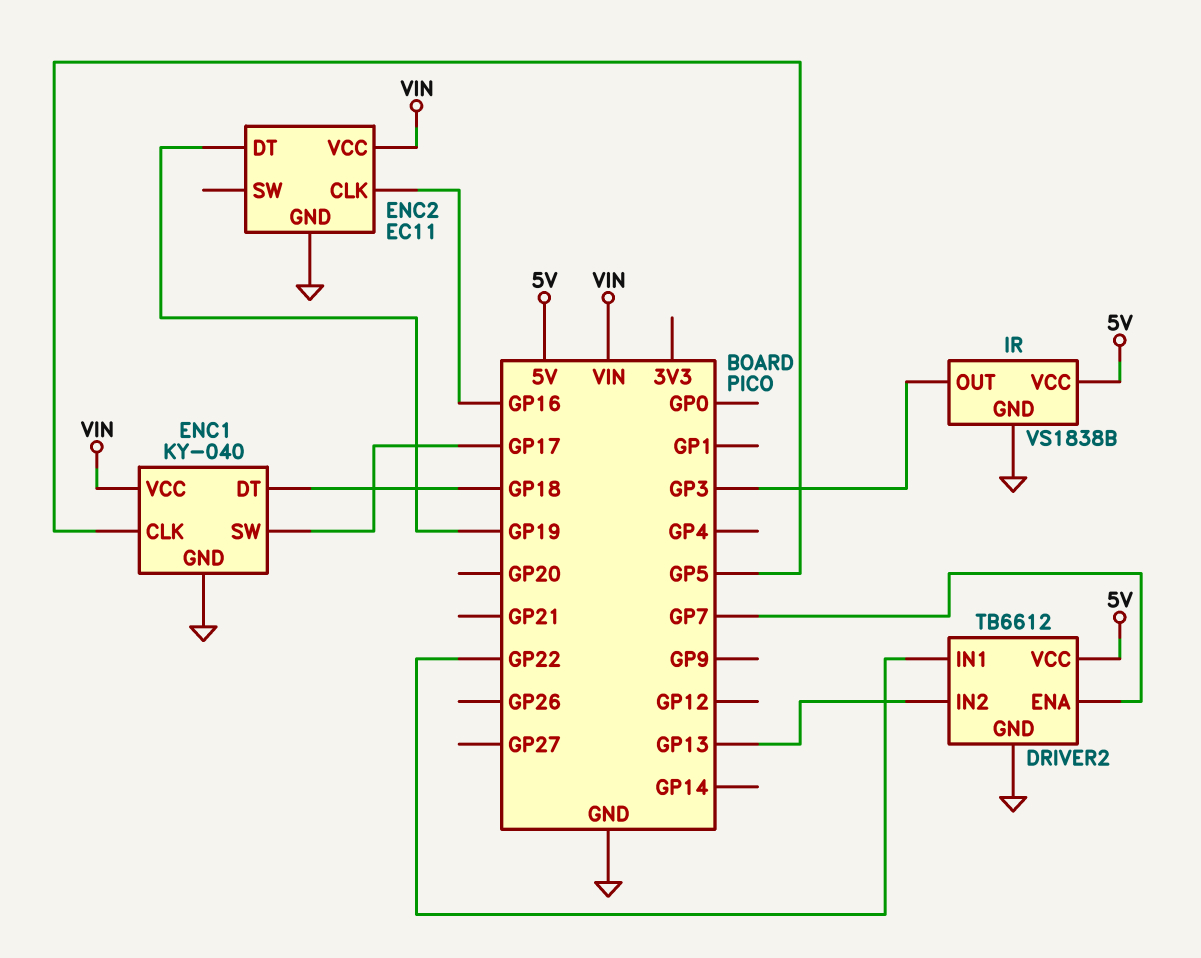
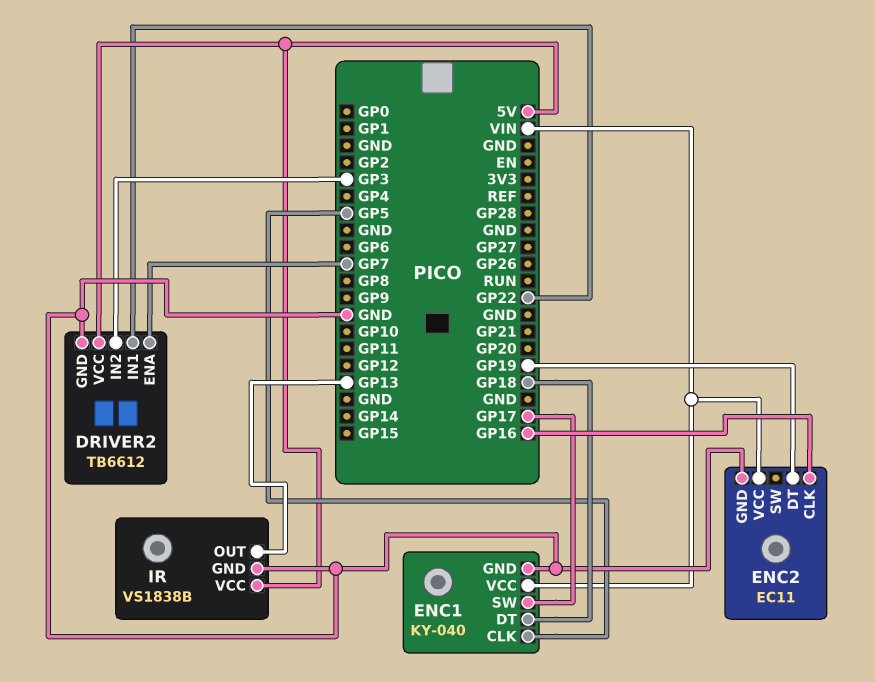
DRIVER2 pin IN2: GP13 -> GP3
IR pin OUT: GP3 -> GP13

